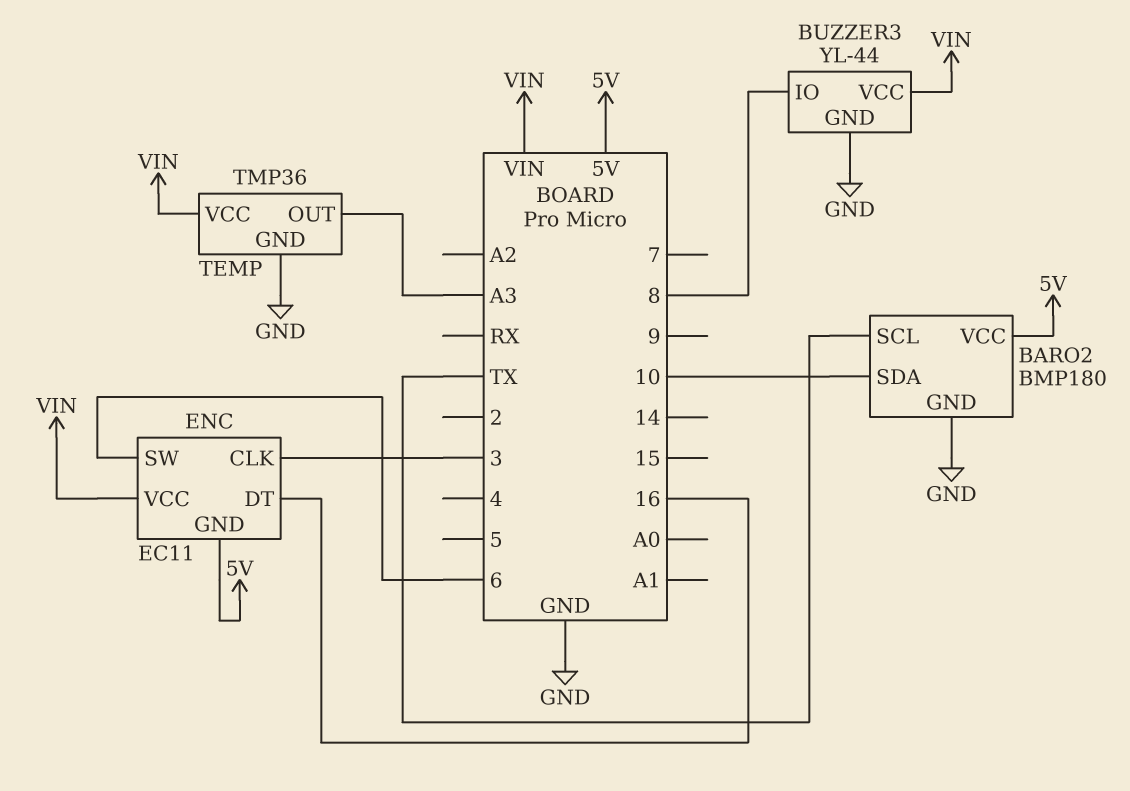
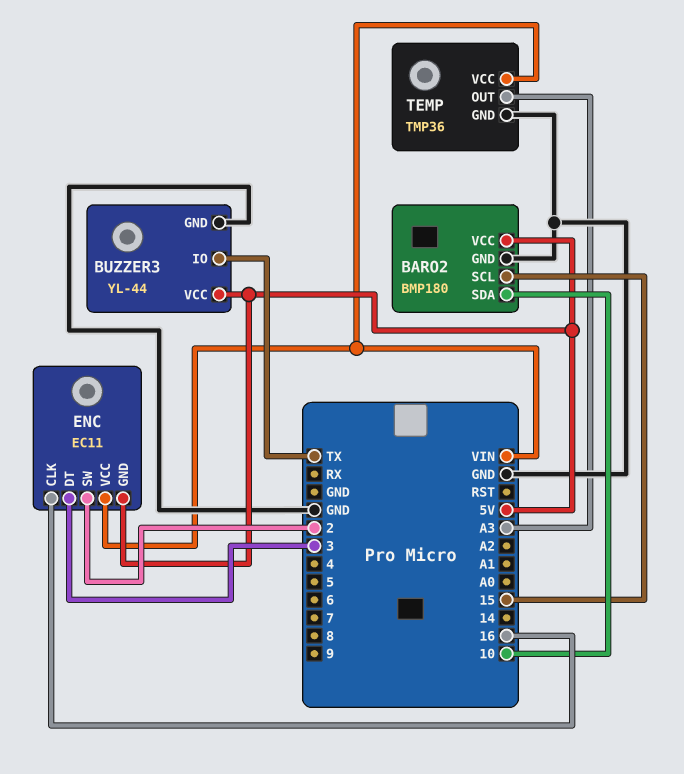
BARO2 pin SCL: TX -> 15
BUZZER3 pin IO: 8 -> TX
BUZZER3 pin VCC: VIN -> 5V
ENC pin CLK: 3 -> 16
ENC pin DT: 16 -> 3
ENC pin SW: 6 -> 2

